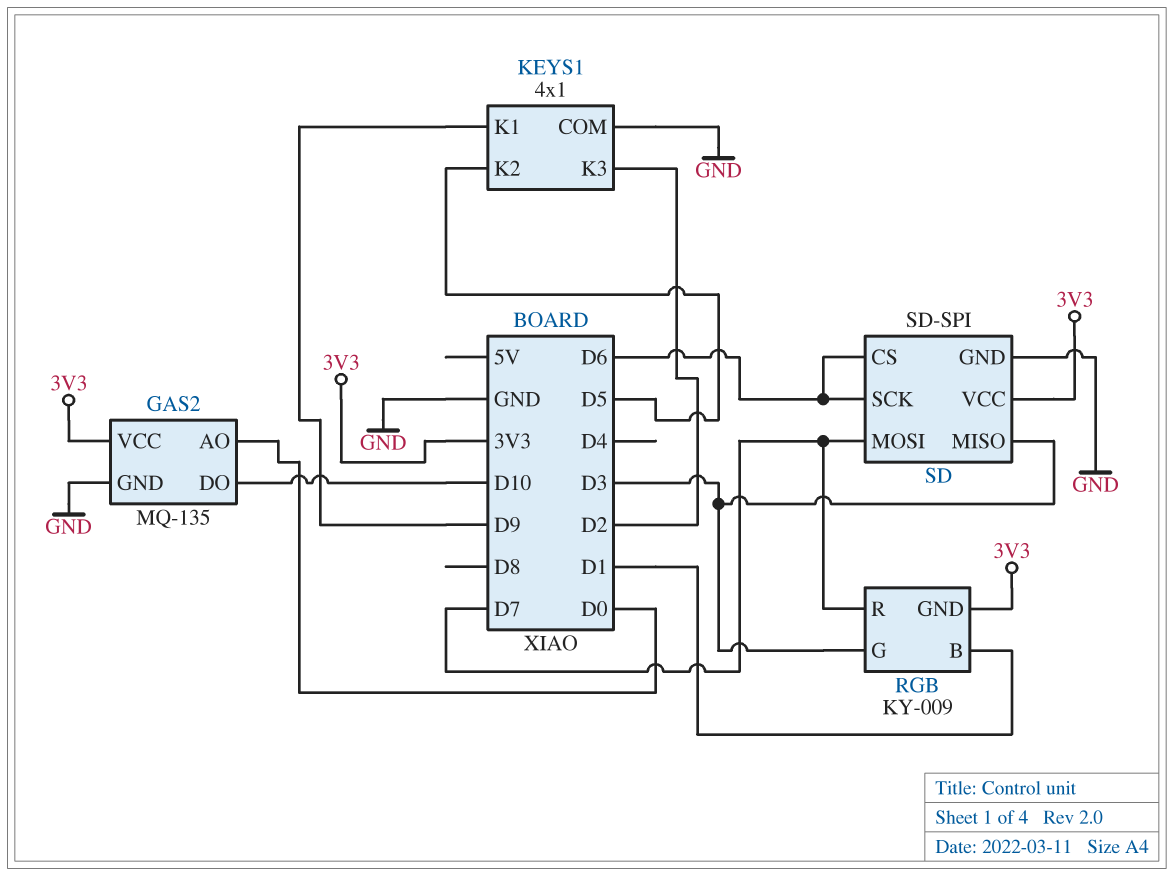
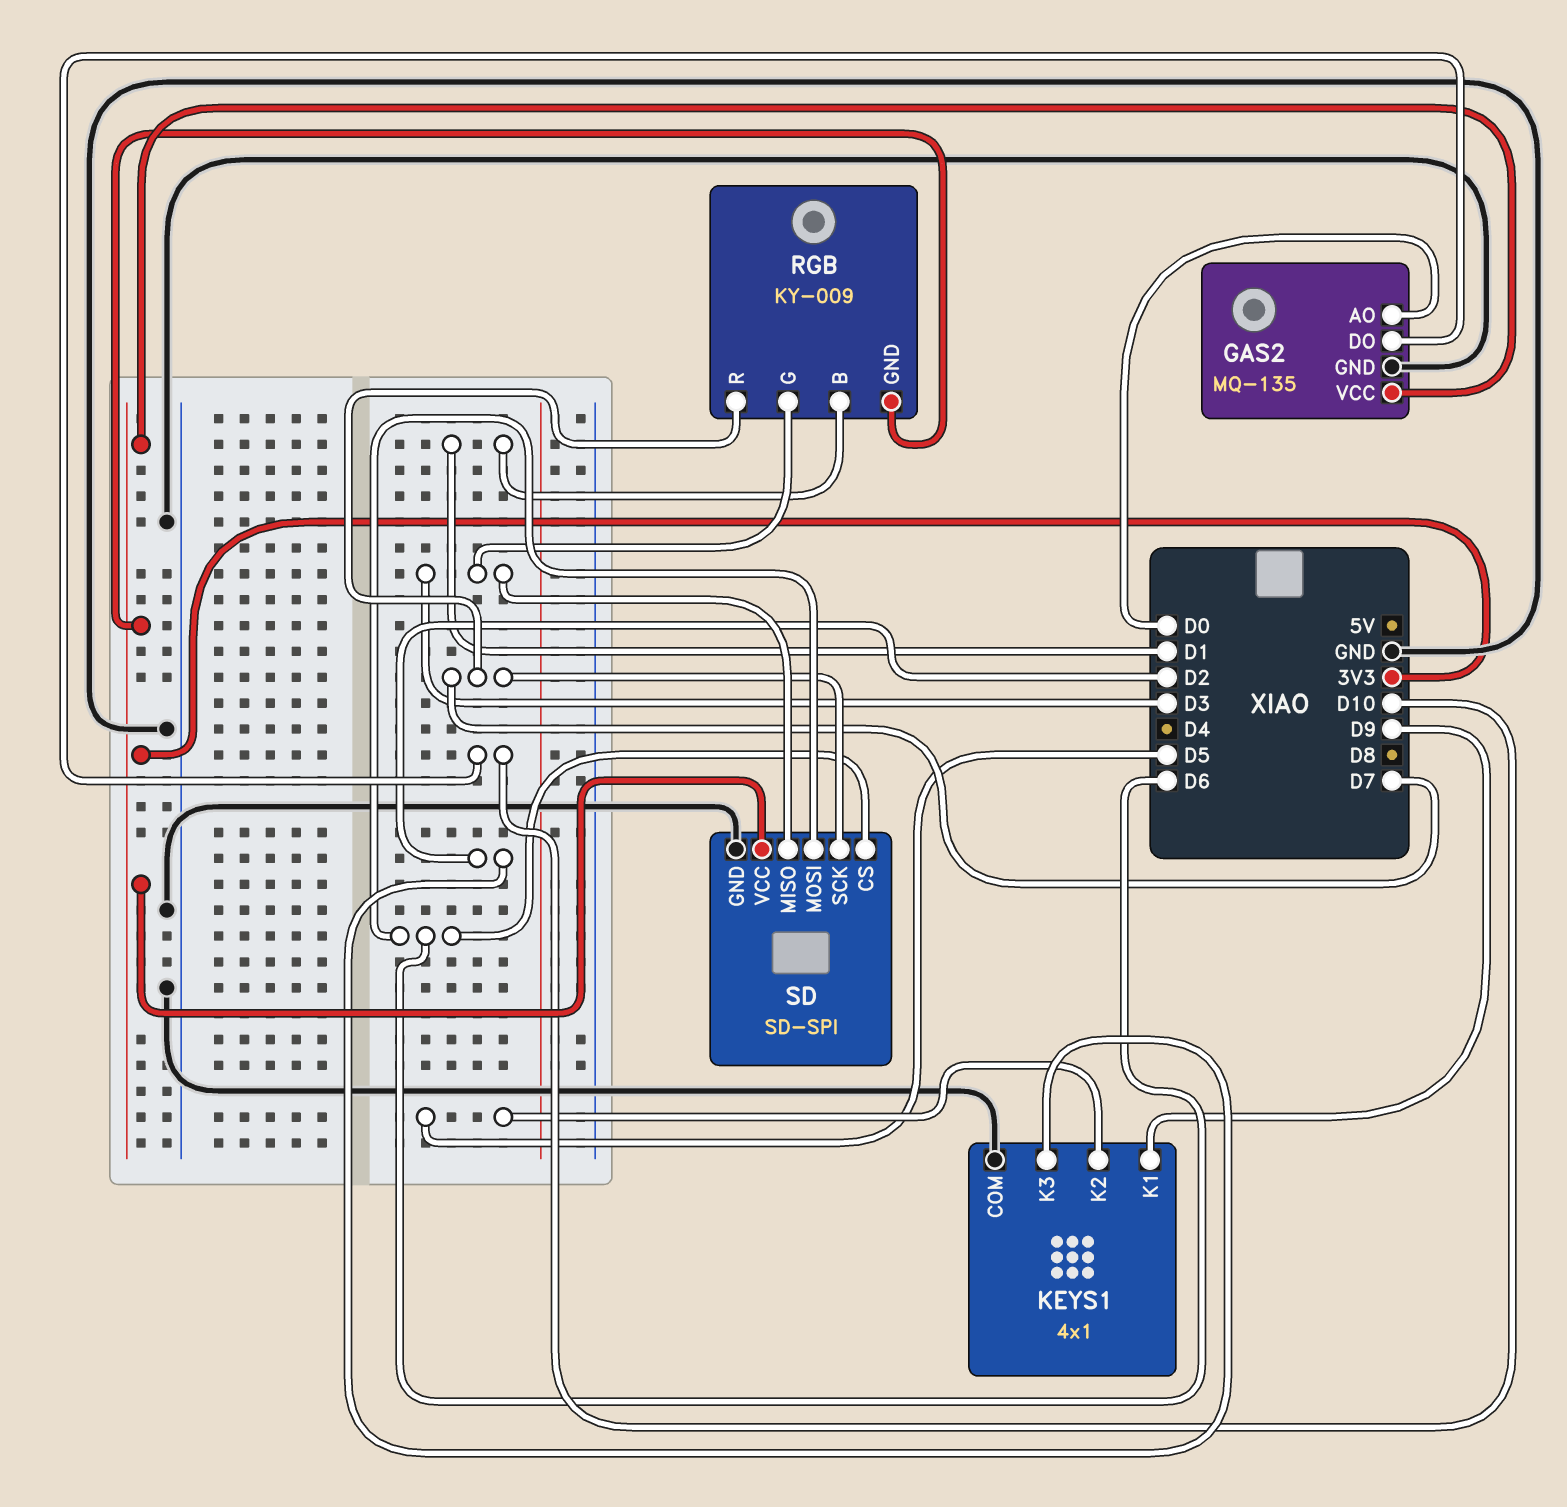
SD pin MOSI: D7 -> D6
SD pin SCK: D6 -> D7

